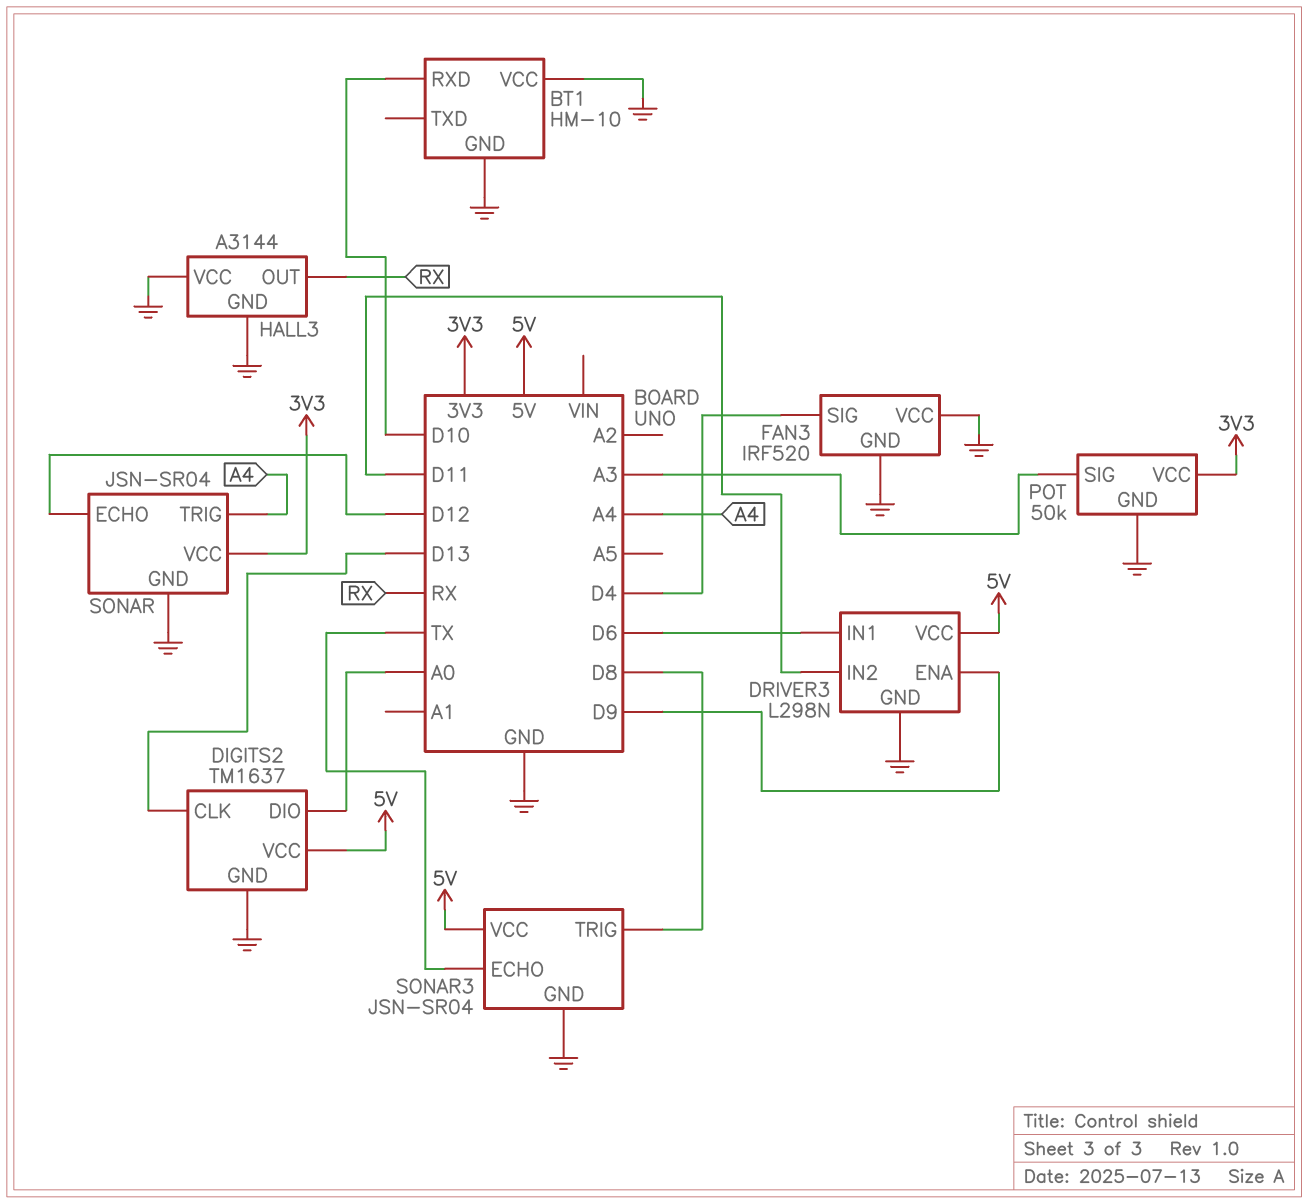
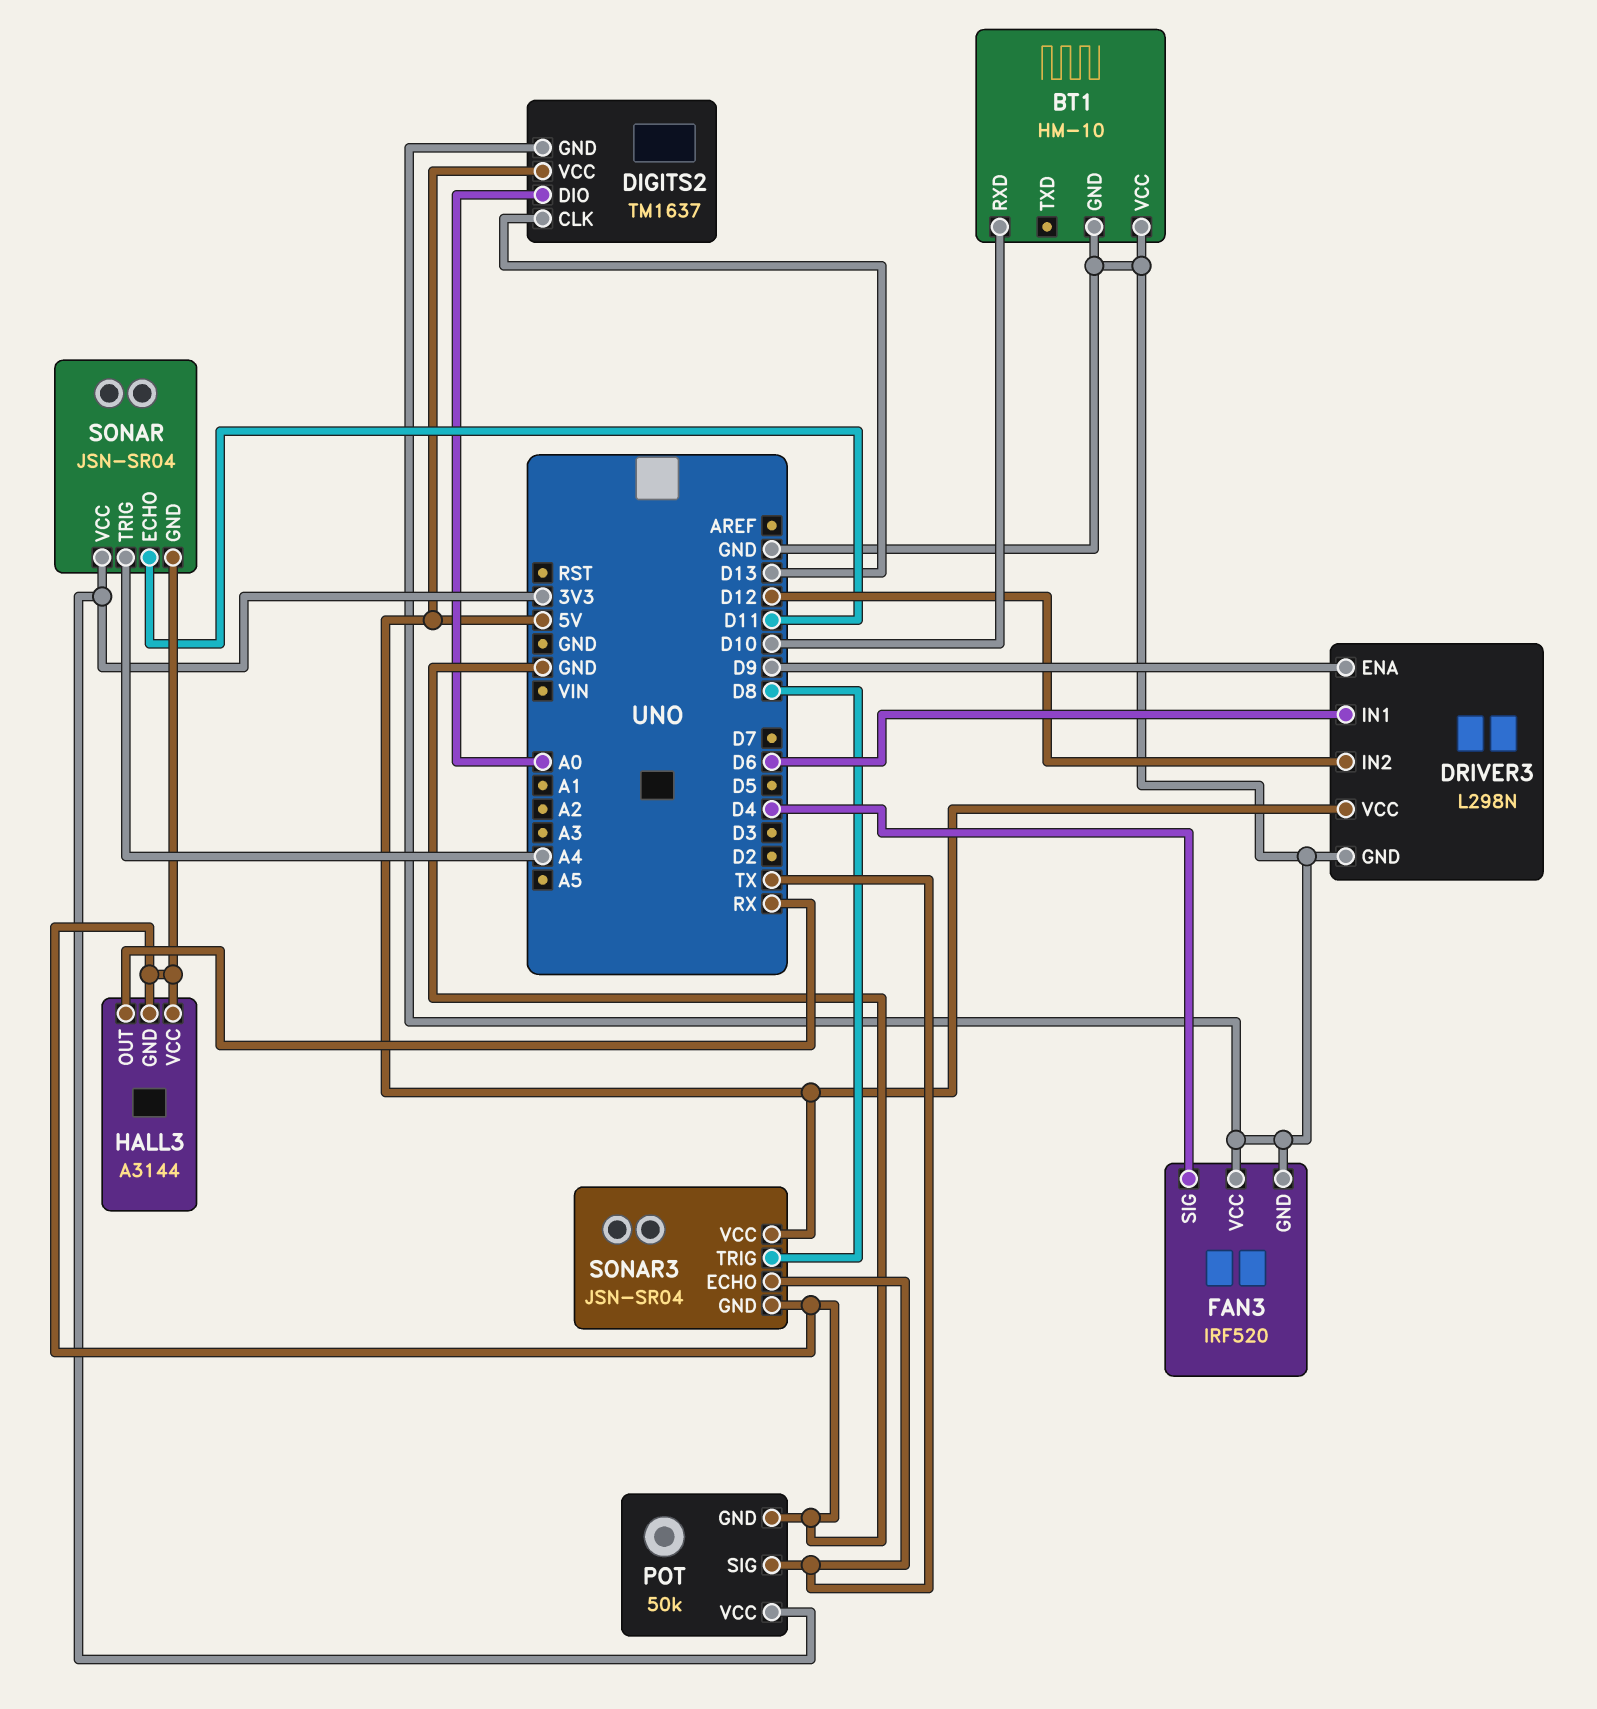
DRIVER3 pin IN2: D11 -> D12
POT pin SIG: A3 -> TX
SONAR pin ECHO: D12 -> D11

